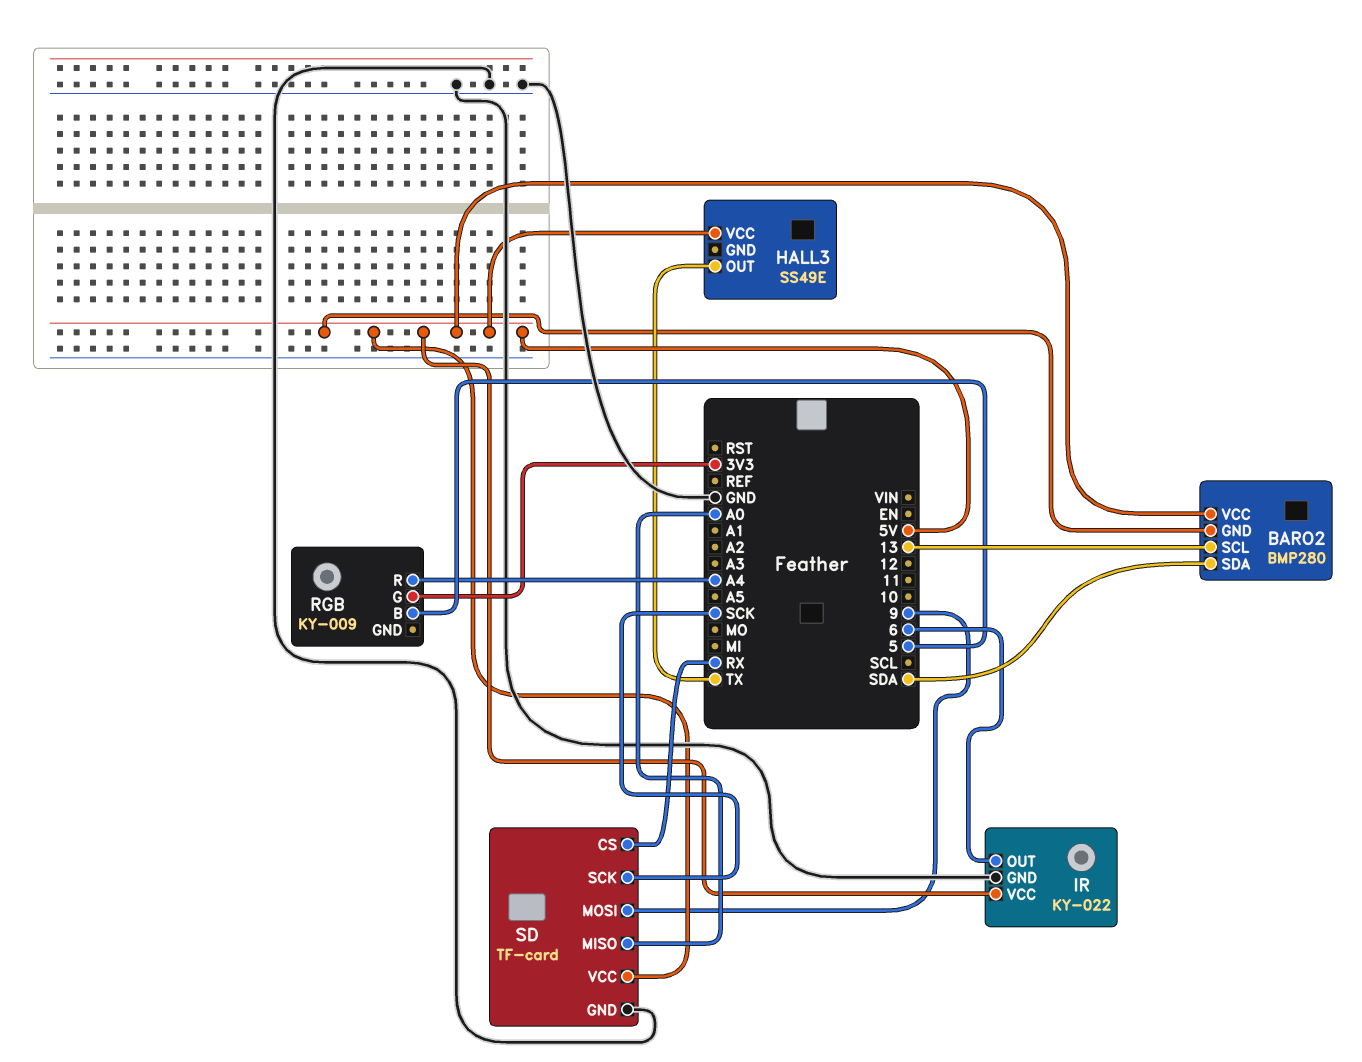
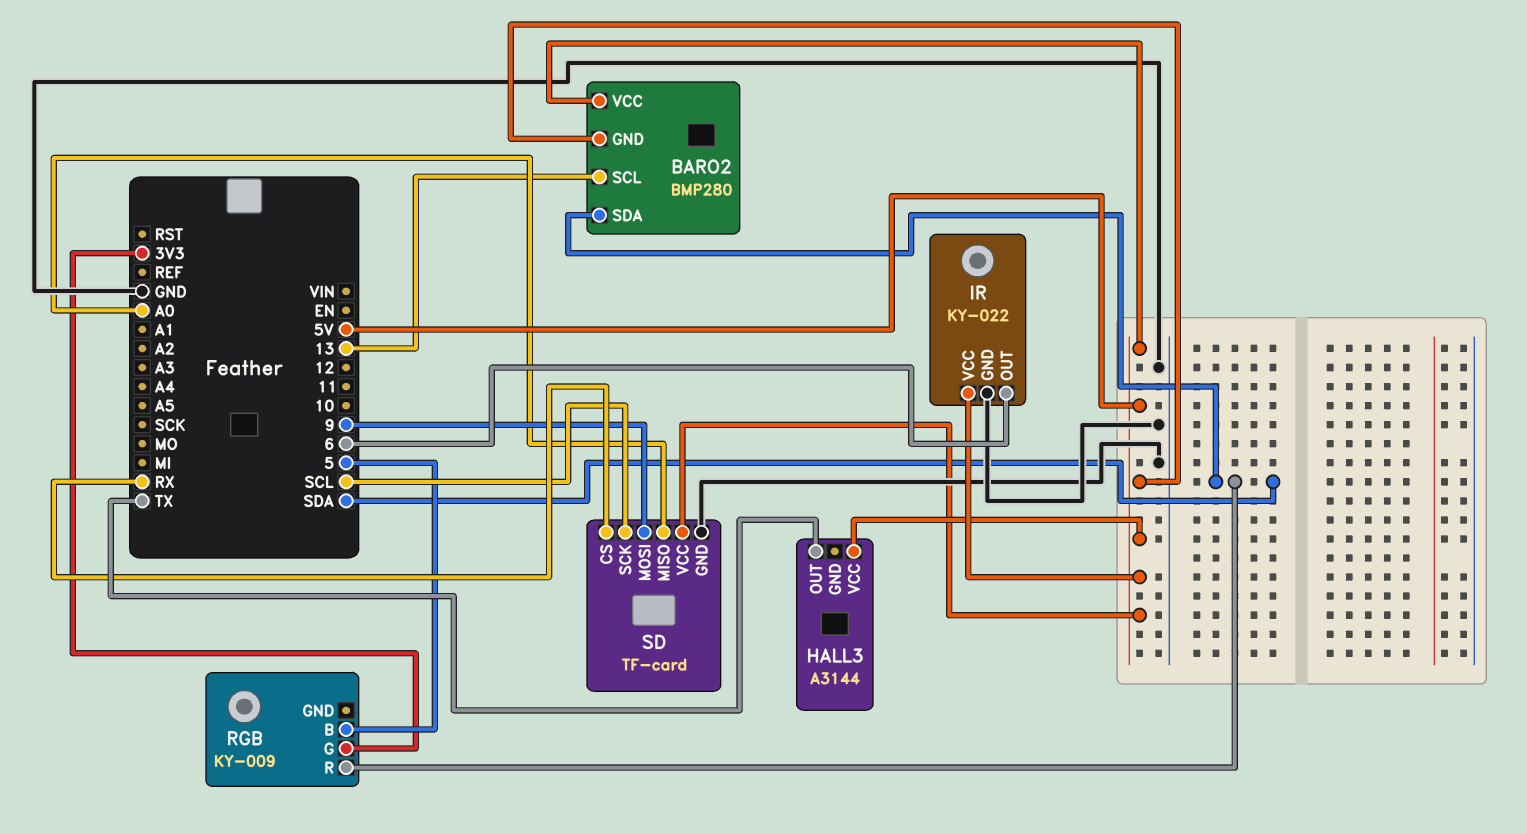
HALL3: SS49E -> A3144
RGB pin R: A4 -> SDA
SD pin SCK: SCK -> SCL

